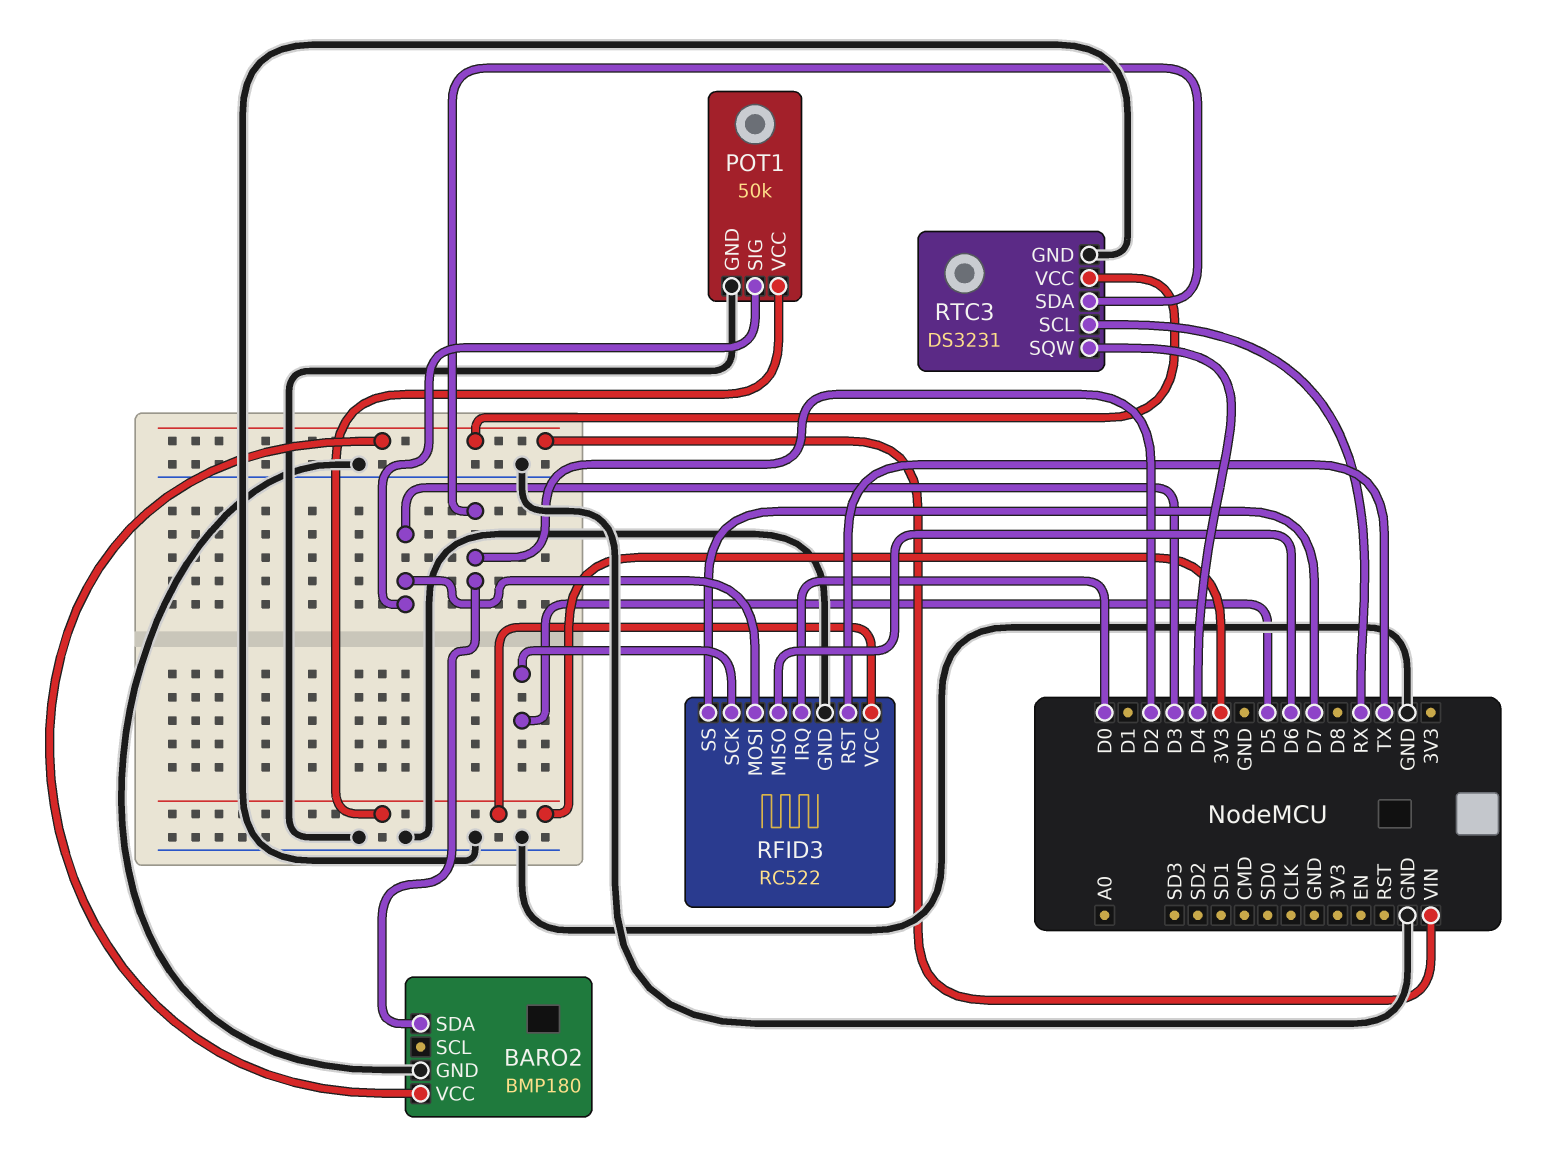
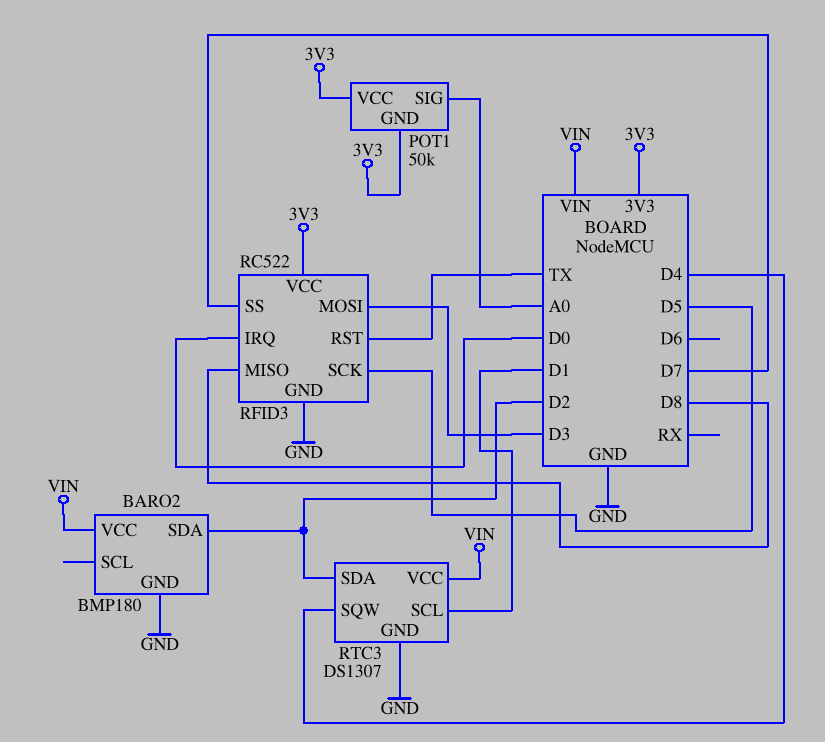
POT1 pin GND: GND -> 3V3
POT1 pin SIG: D3 -> A0
RFID3 pin MISO: D6 -> D8
RTC3: DS3231 -> DS1307
RTC3 pin SCL: RX -> D1

